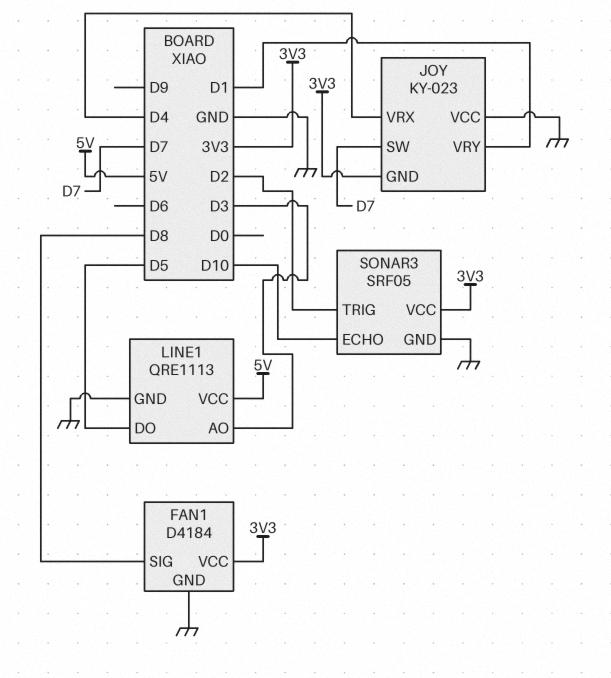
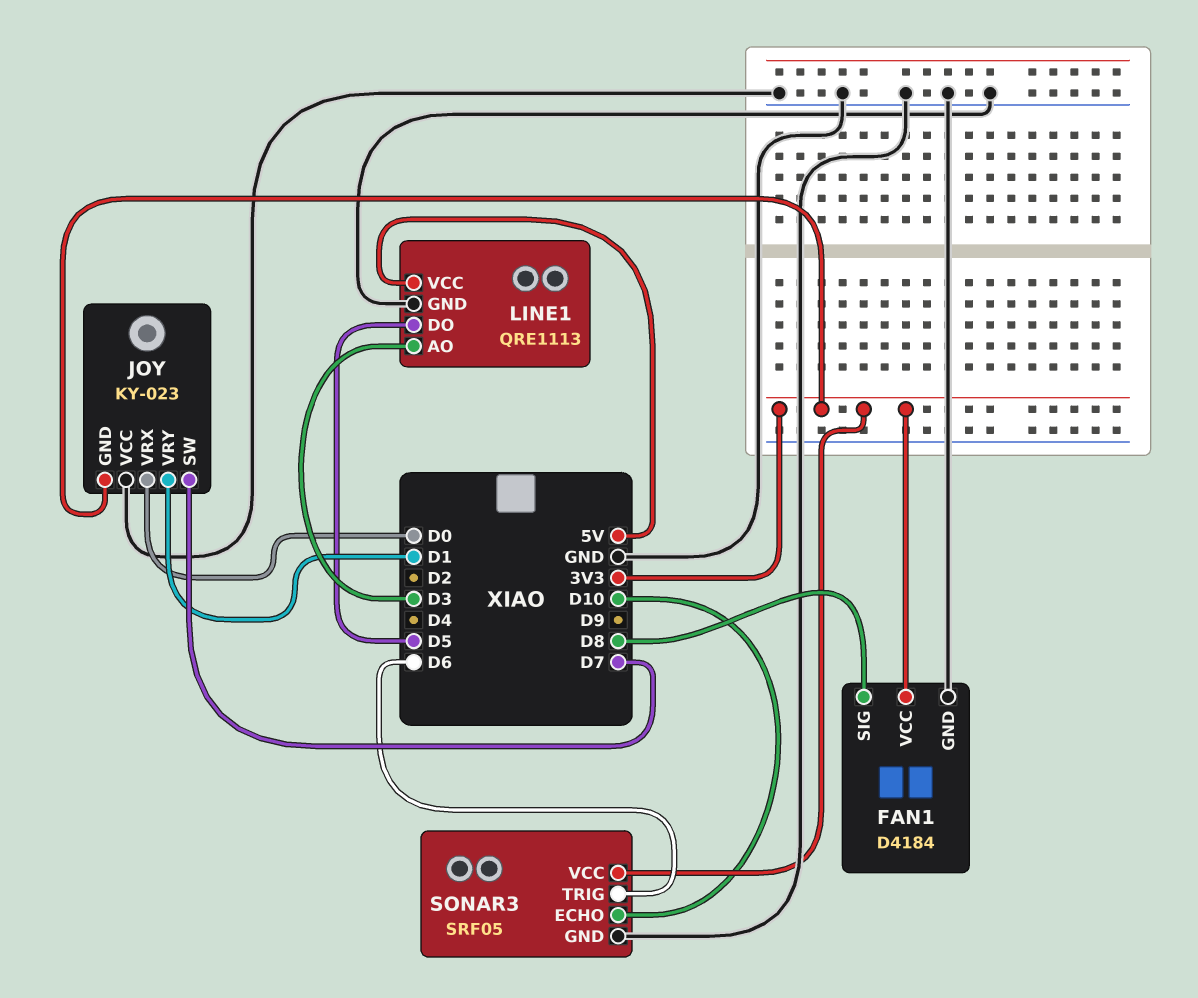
JOY pin VRX: D4 -> D0
SONAR3 pin TRIG: D2 -> D6

